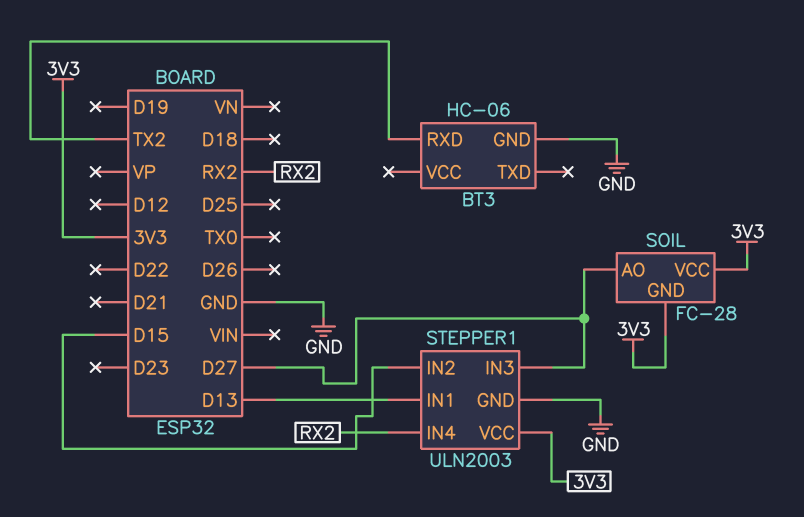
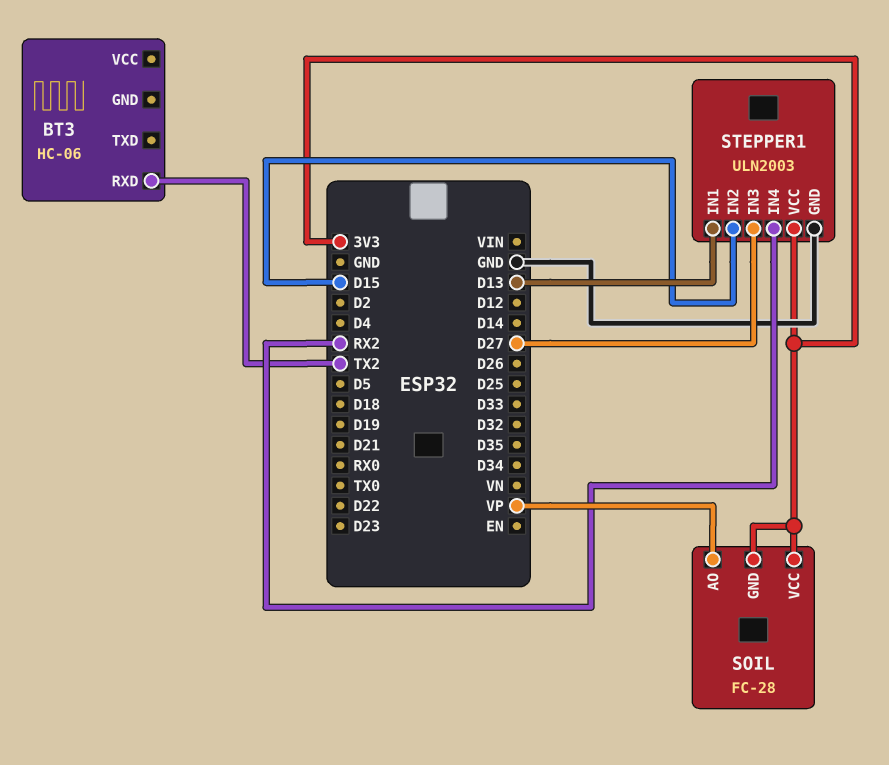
BT3 pin GND: GND -> none
SOIL pin AO: D27 -> VP

